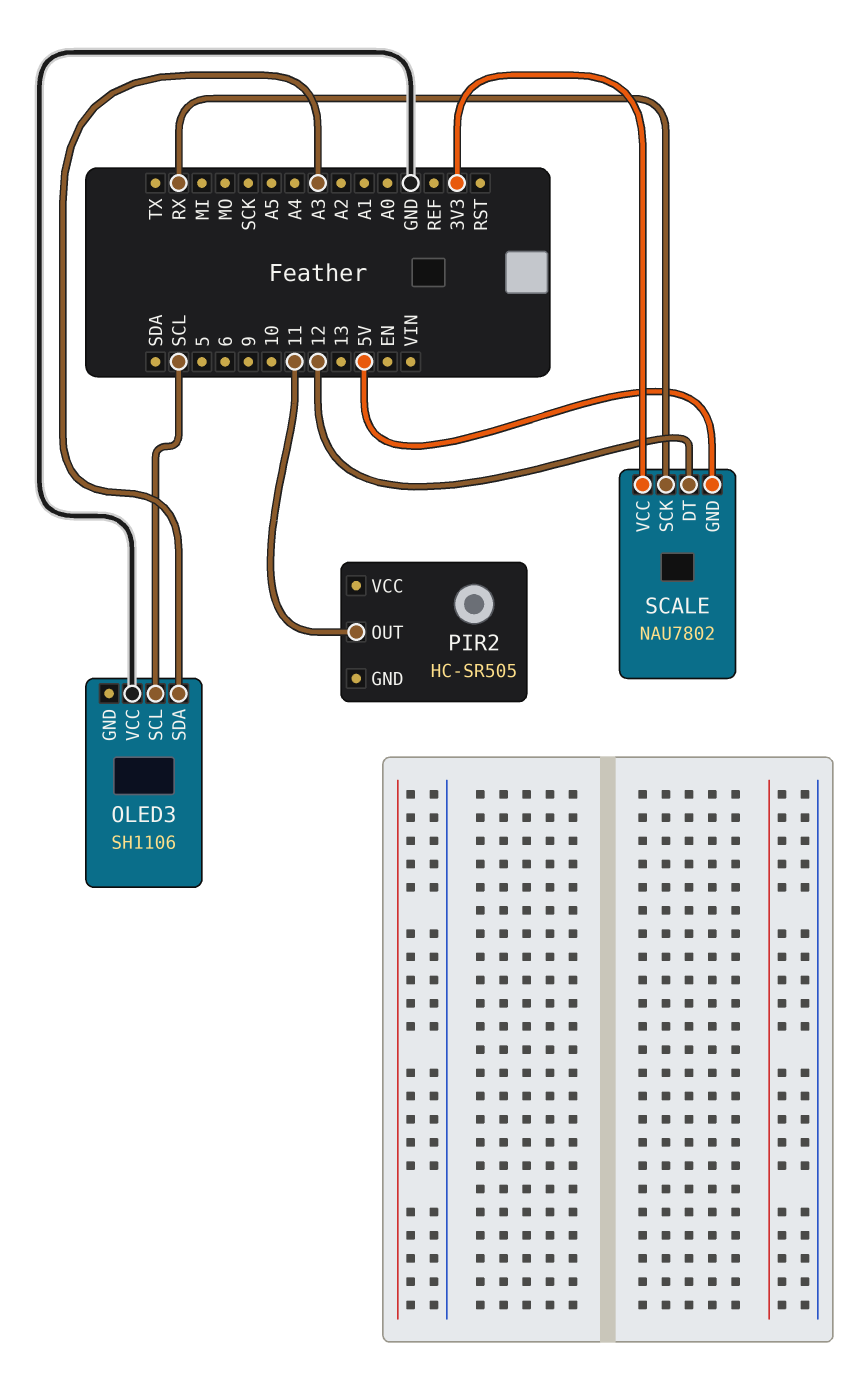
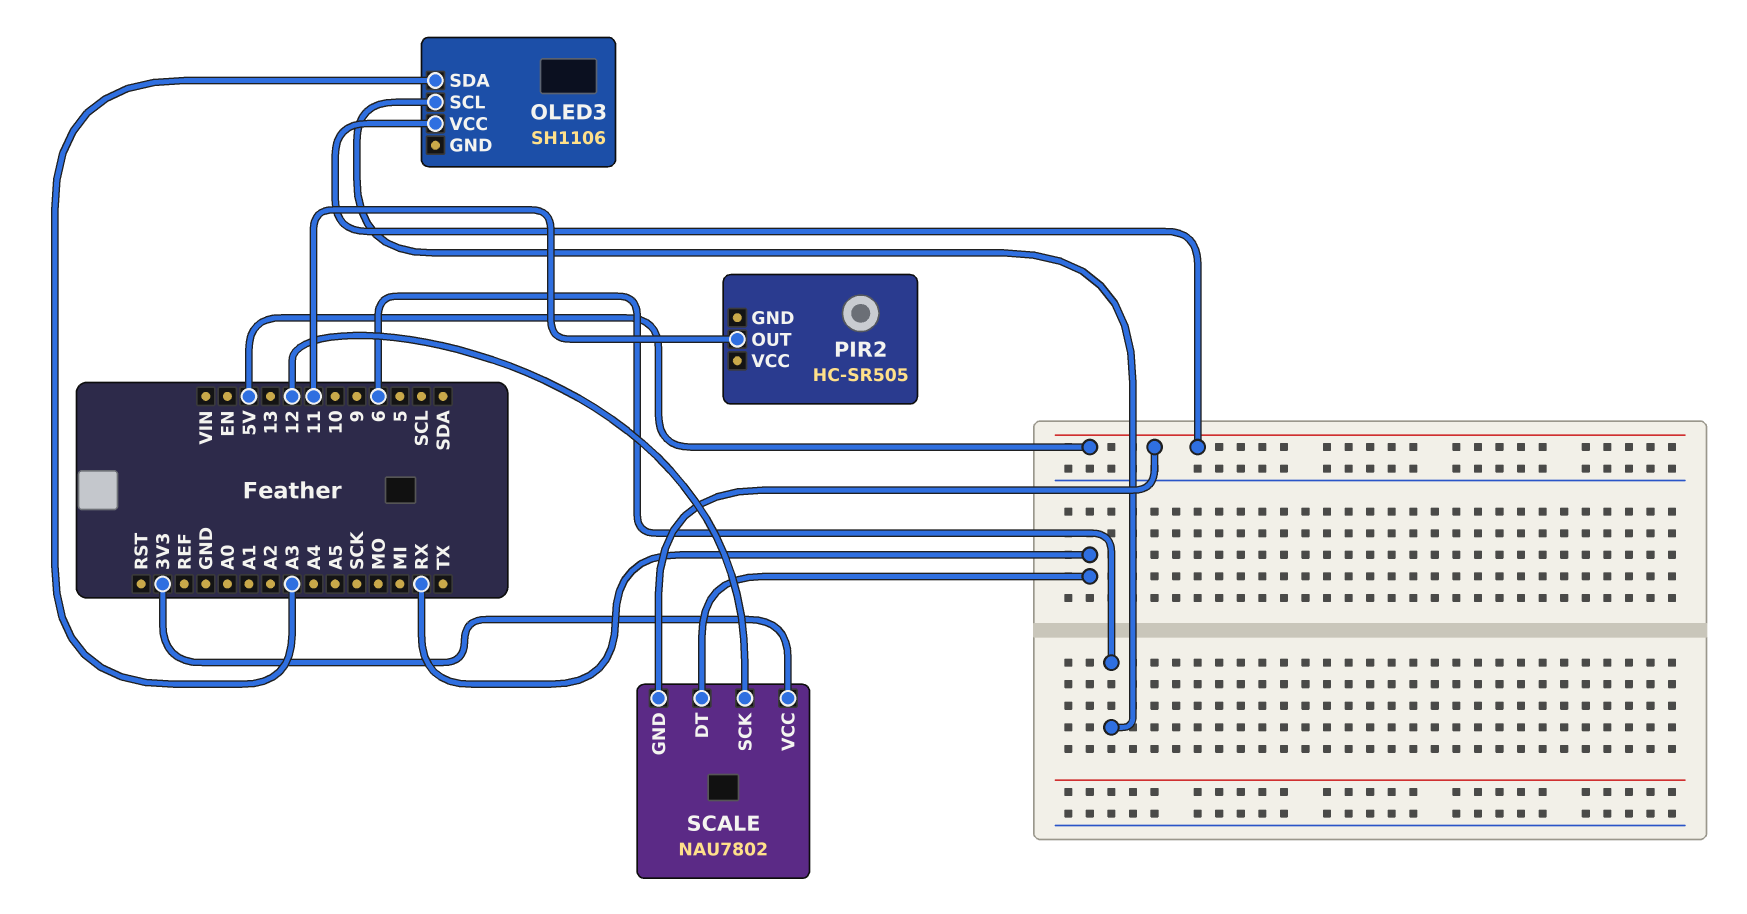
OLED3 pin SCL: SCL -> 6
OLED3 pin VCC: GND -> 5V
SCALE pin DT: 12 -> RX
SCALE pin SCK: RX -> 12

